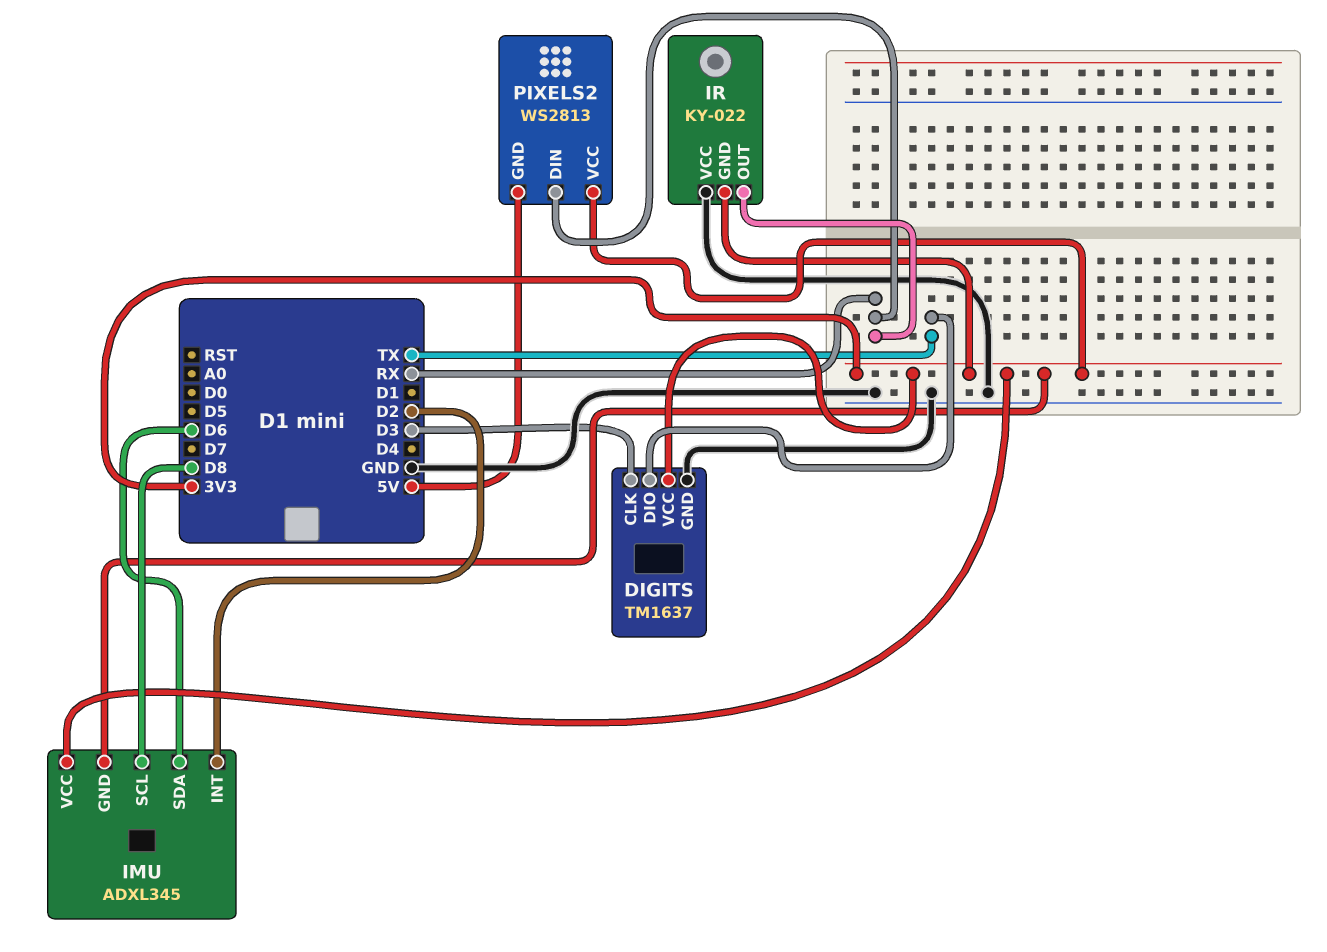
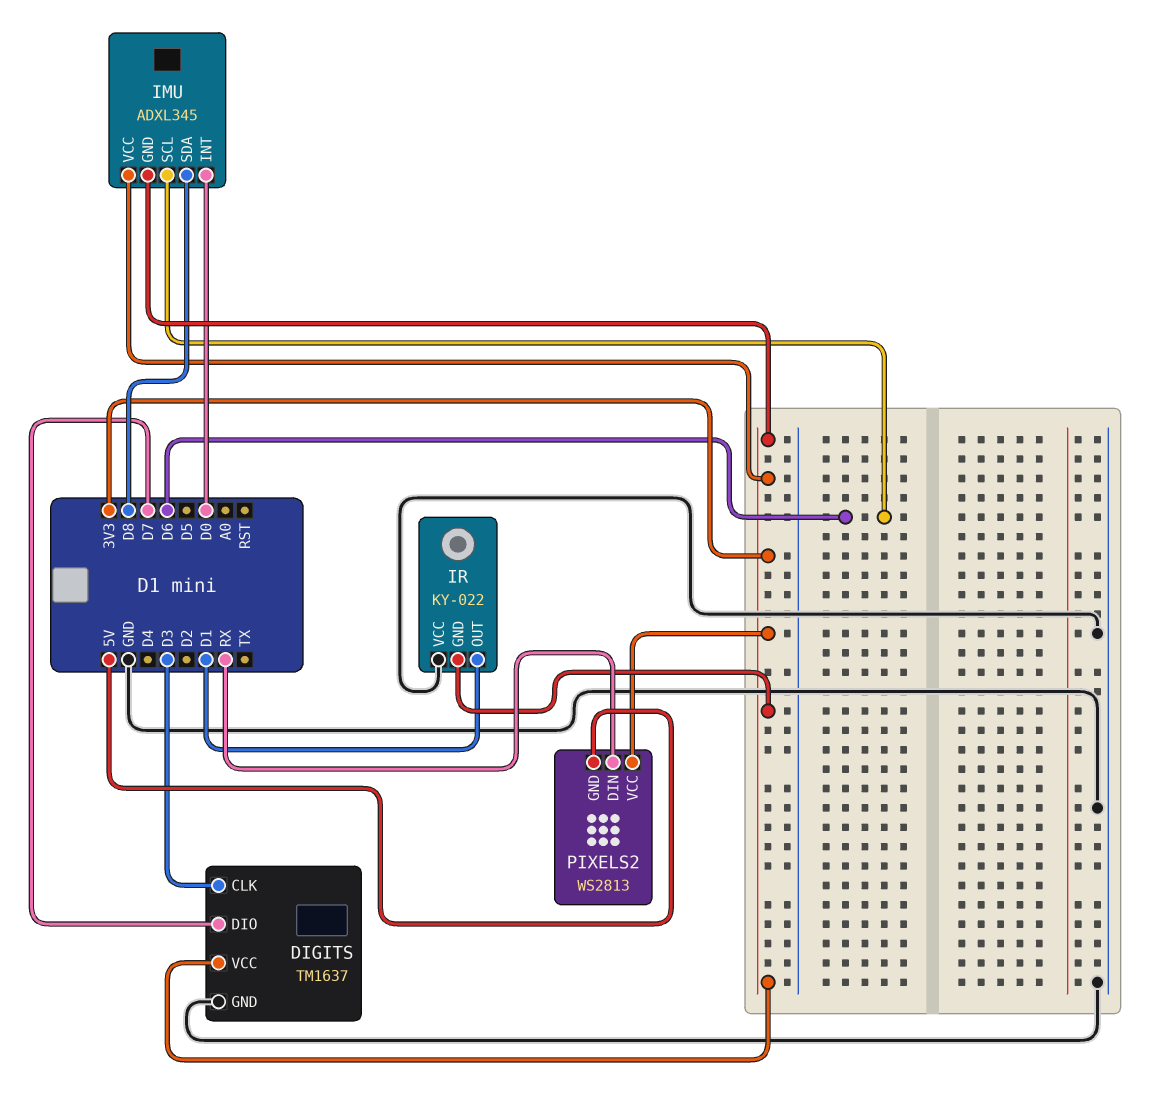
DIGITS pin DIO: TX -> D7
IMU pin INT: D2 -> D0
IMU pin SCL: D8 -> D6
IMU pin SDA: D6 -> D8
IR pin OUT: RX -> D1

